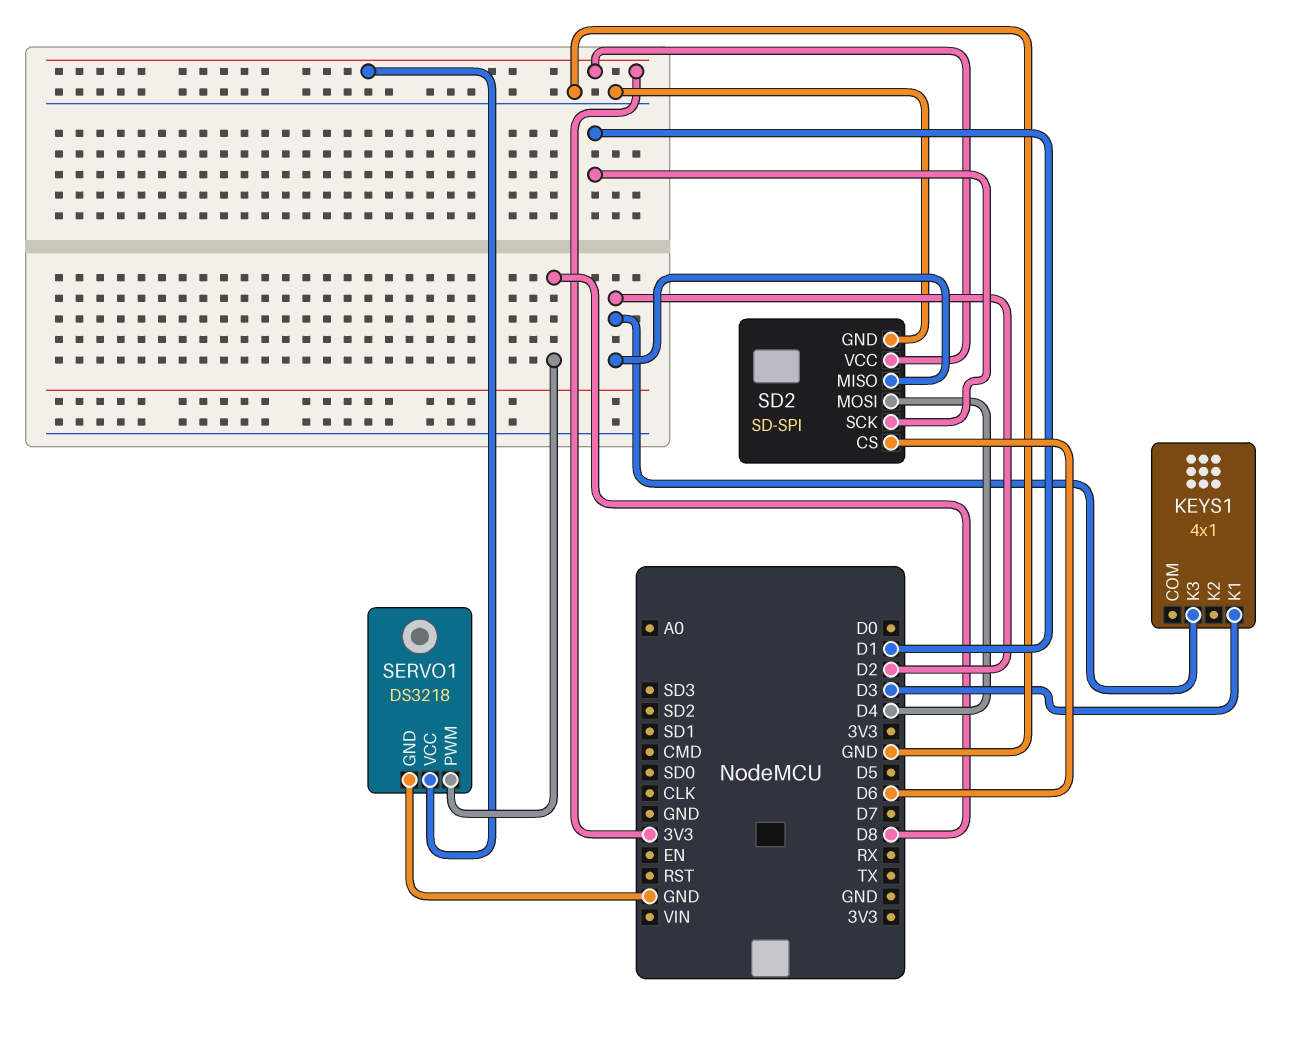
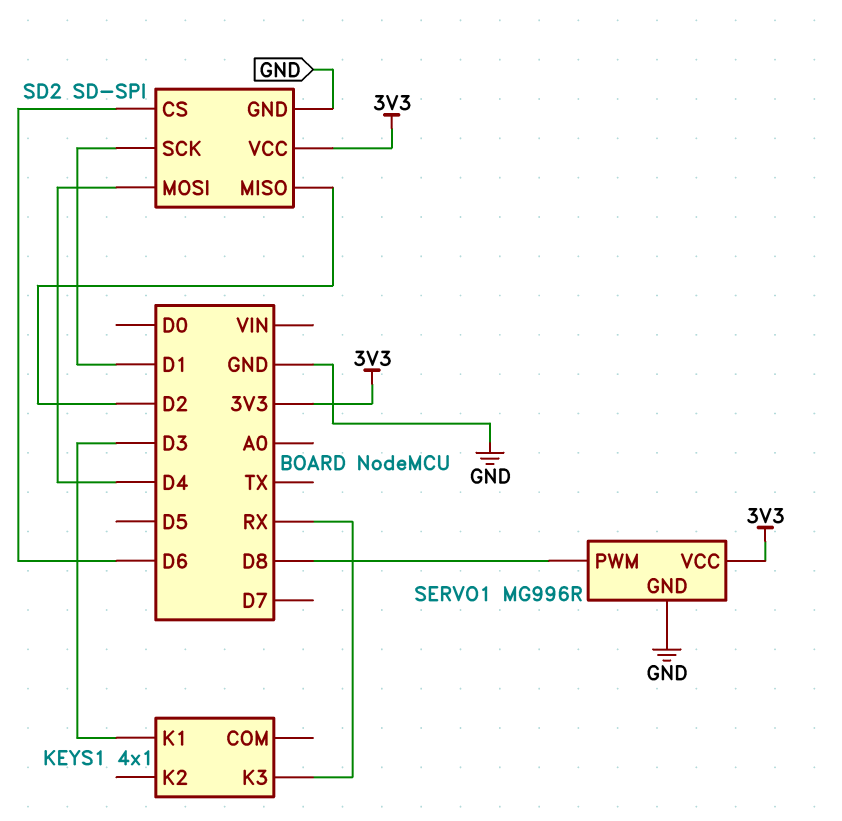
KEYS1 pin K3: D2 -> RX
SERVO1: DS3218 -> MG996R

